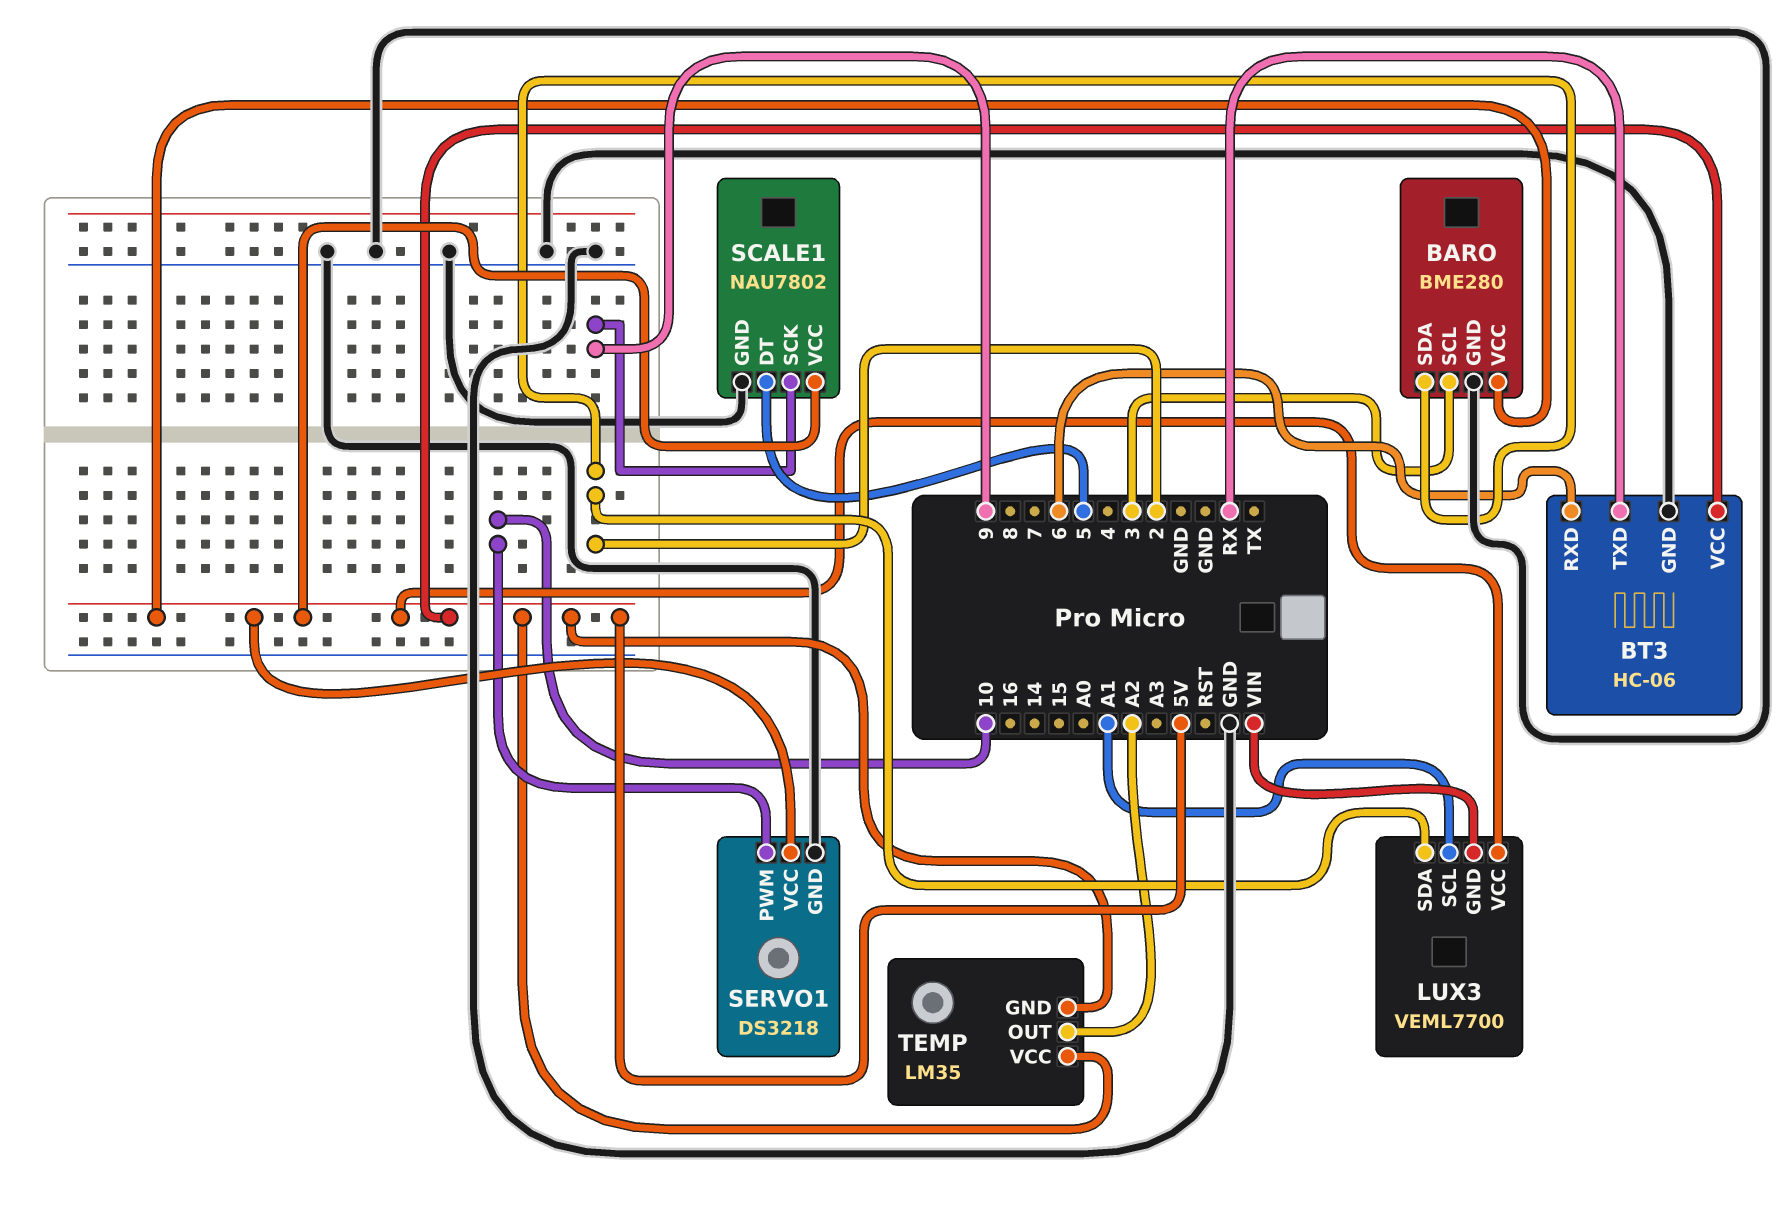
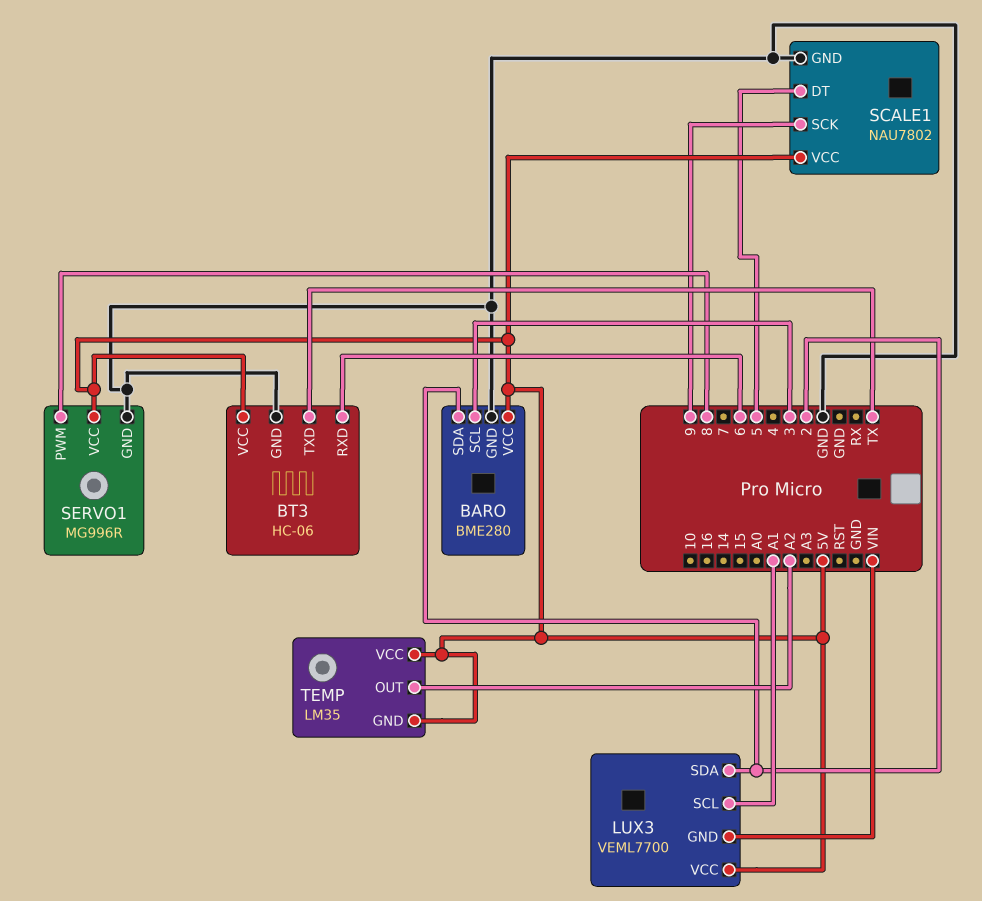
BT3 pin TXD: RX -> TX
SERVO1: DS3218 -> MG996R
SERVO1 pin PWM: 10 -> 8

